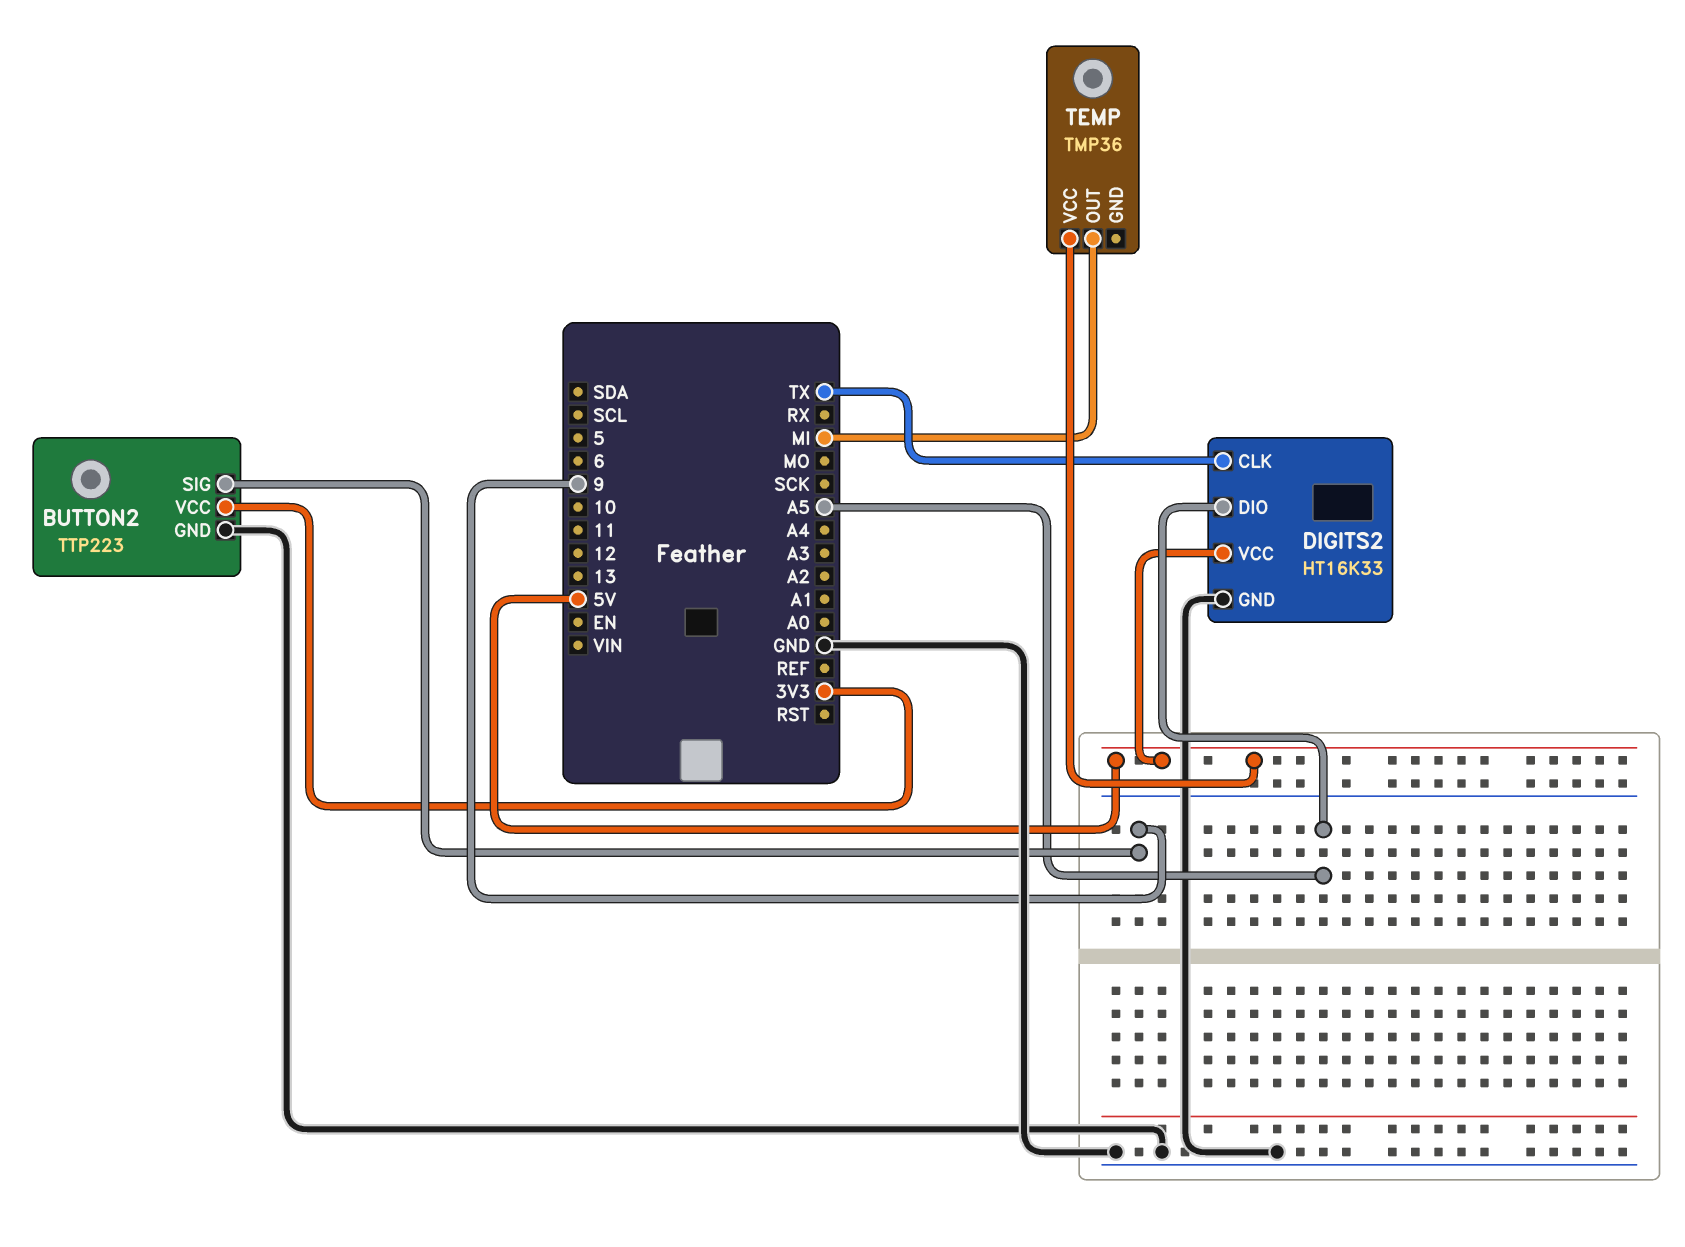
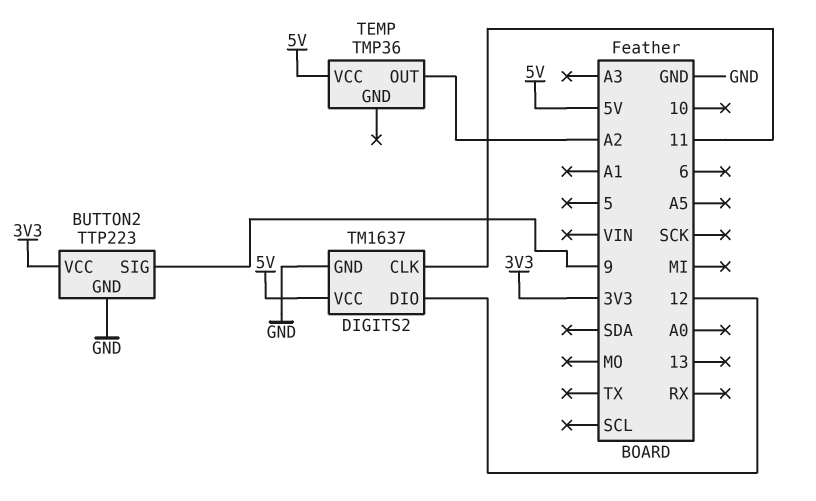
DIGITS2: HT16K33 -> TM1637
DIGITS2 pin CLK: TX -> 11
DIGITS2 pin DIO: A5 -> 12
TEMP pin OUT: MI -> A2

